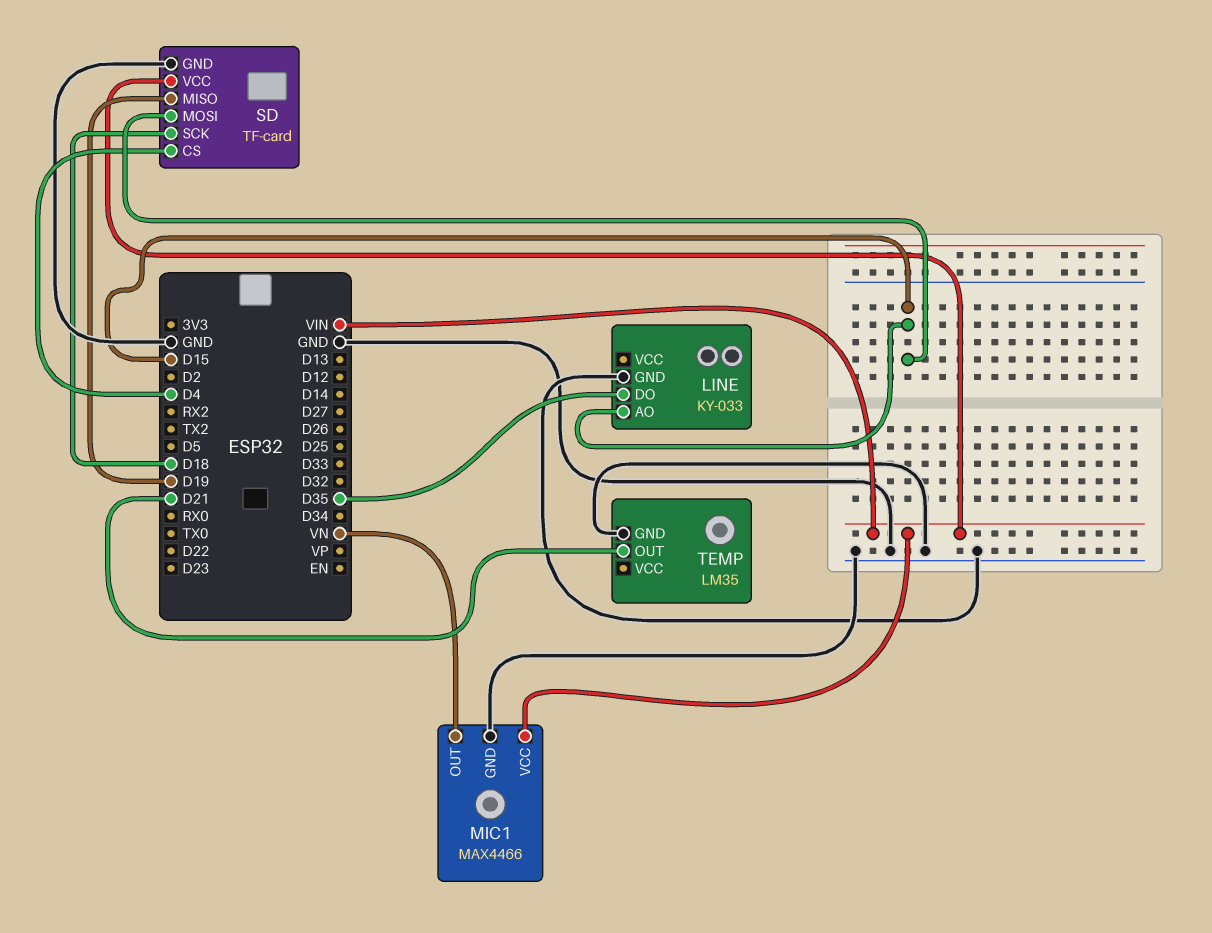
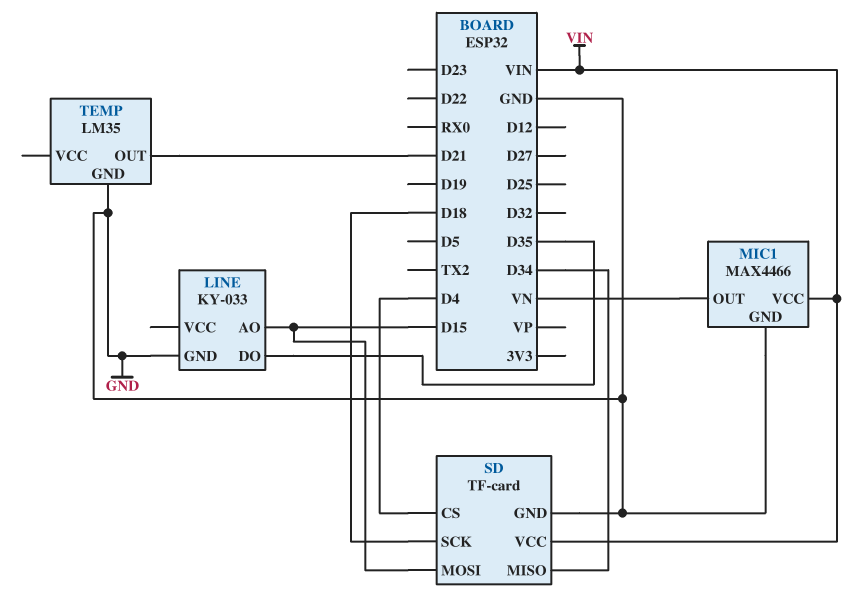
SD pin MISO: D19 -> D34

